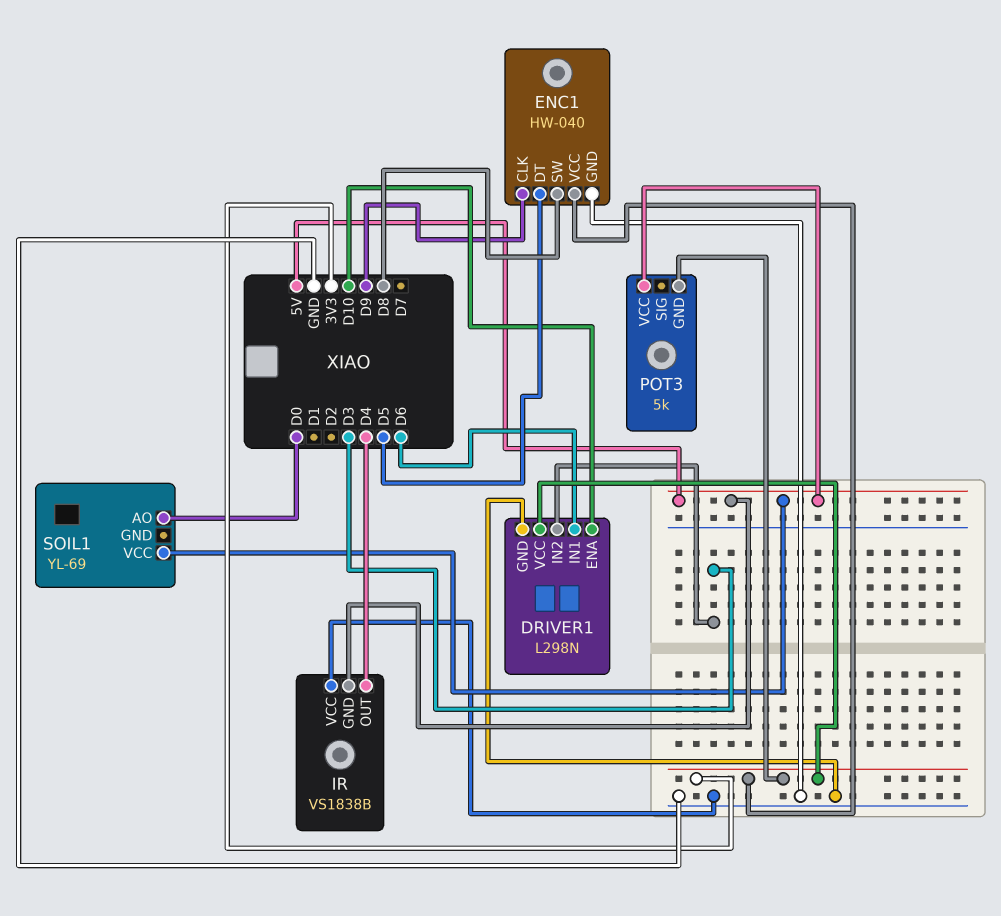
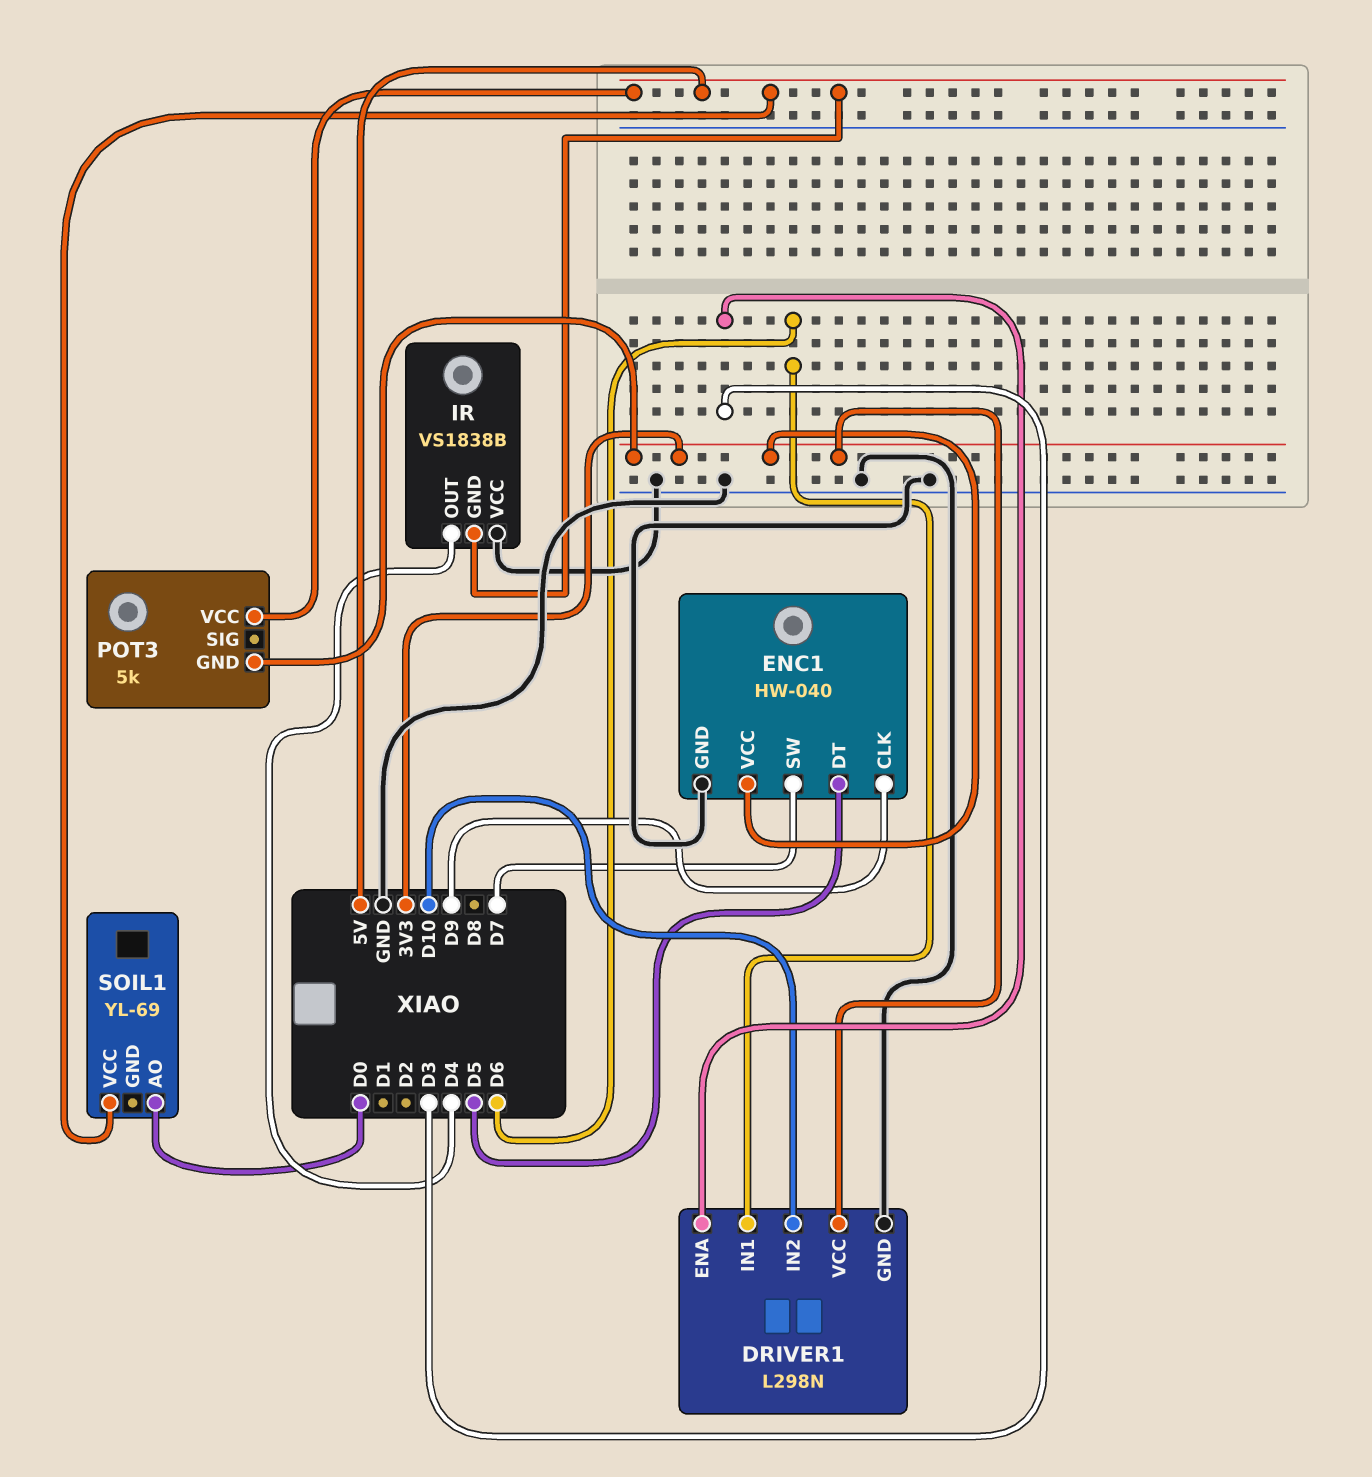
DRIVER1 pin ENA: D10 -> D3
DRIVER1 pin IN2: D3 -> D10
ENC1 pin SW: D8 -> D7

